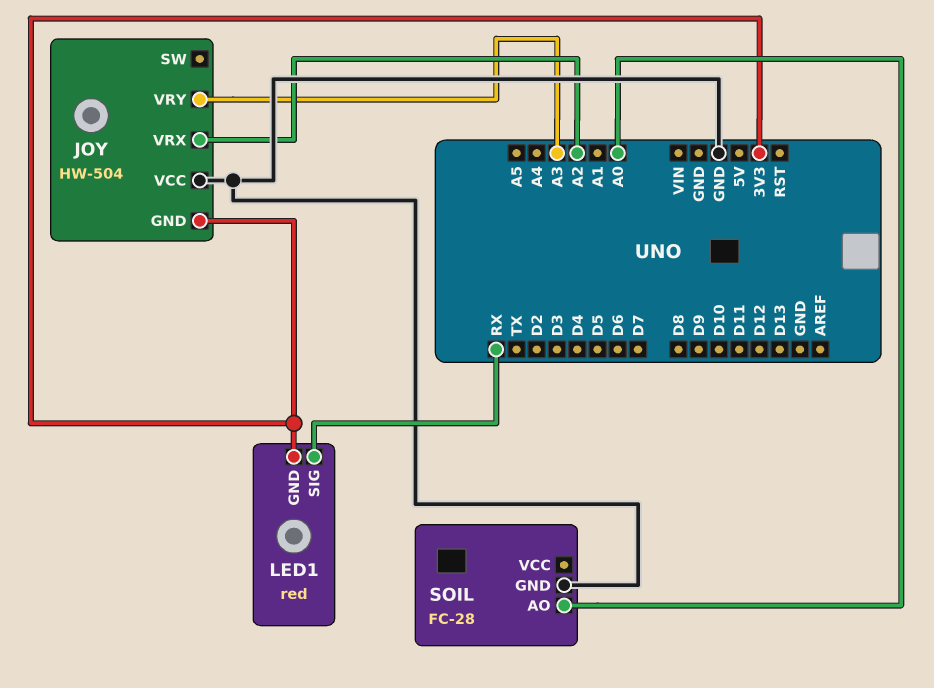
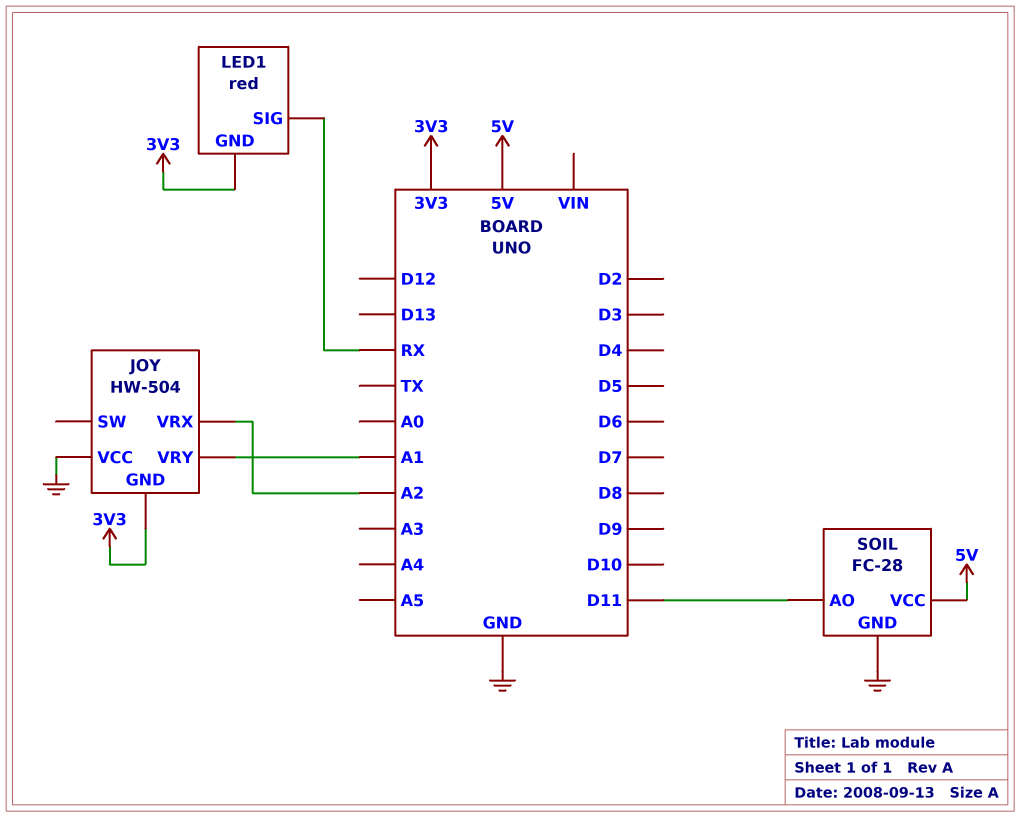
JOY pin VRY: A3 -> A1
SOIL pin AO: A0 -> D11
SOIL pin VCC: none -> 5V

